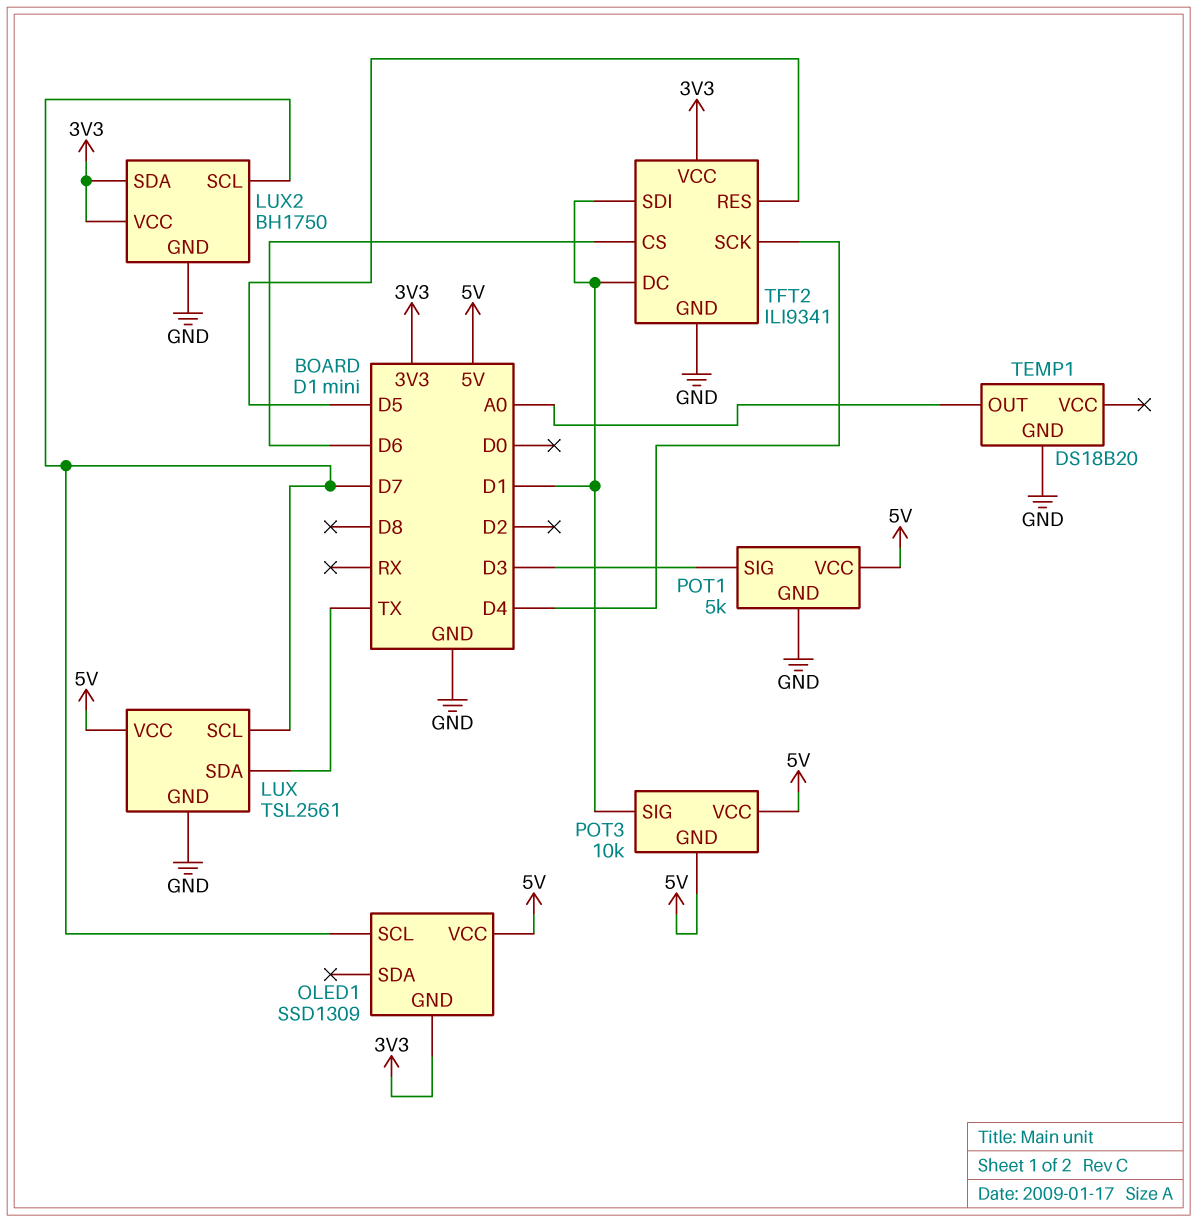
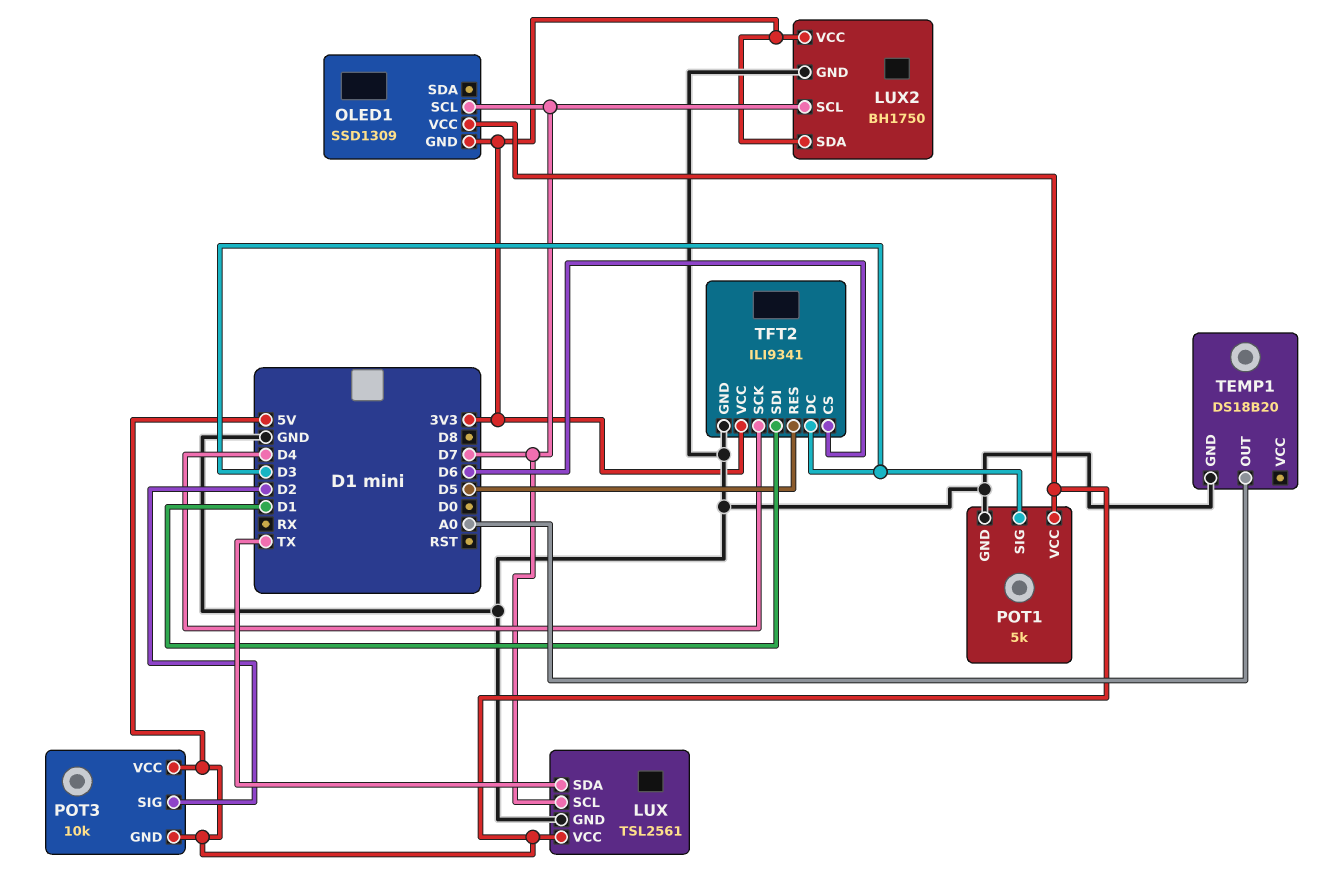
POT3 pin SIG: D1 -> D2
TFT2 pin DC: D1 -> D3

